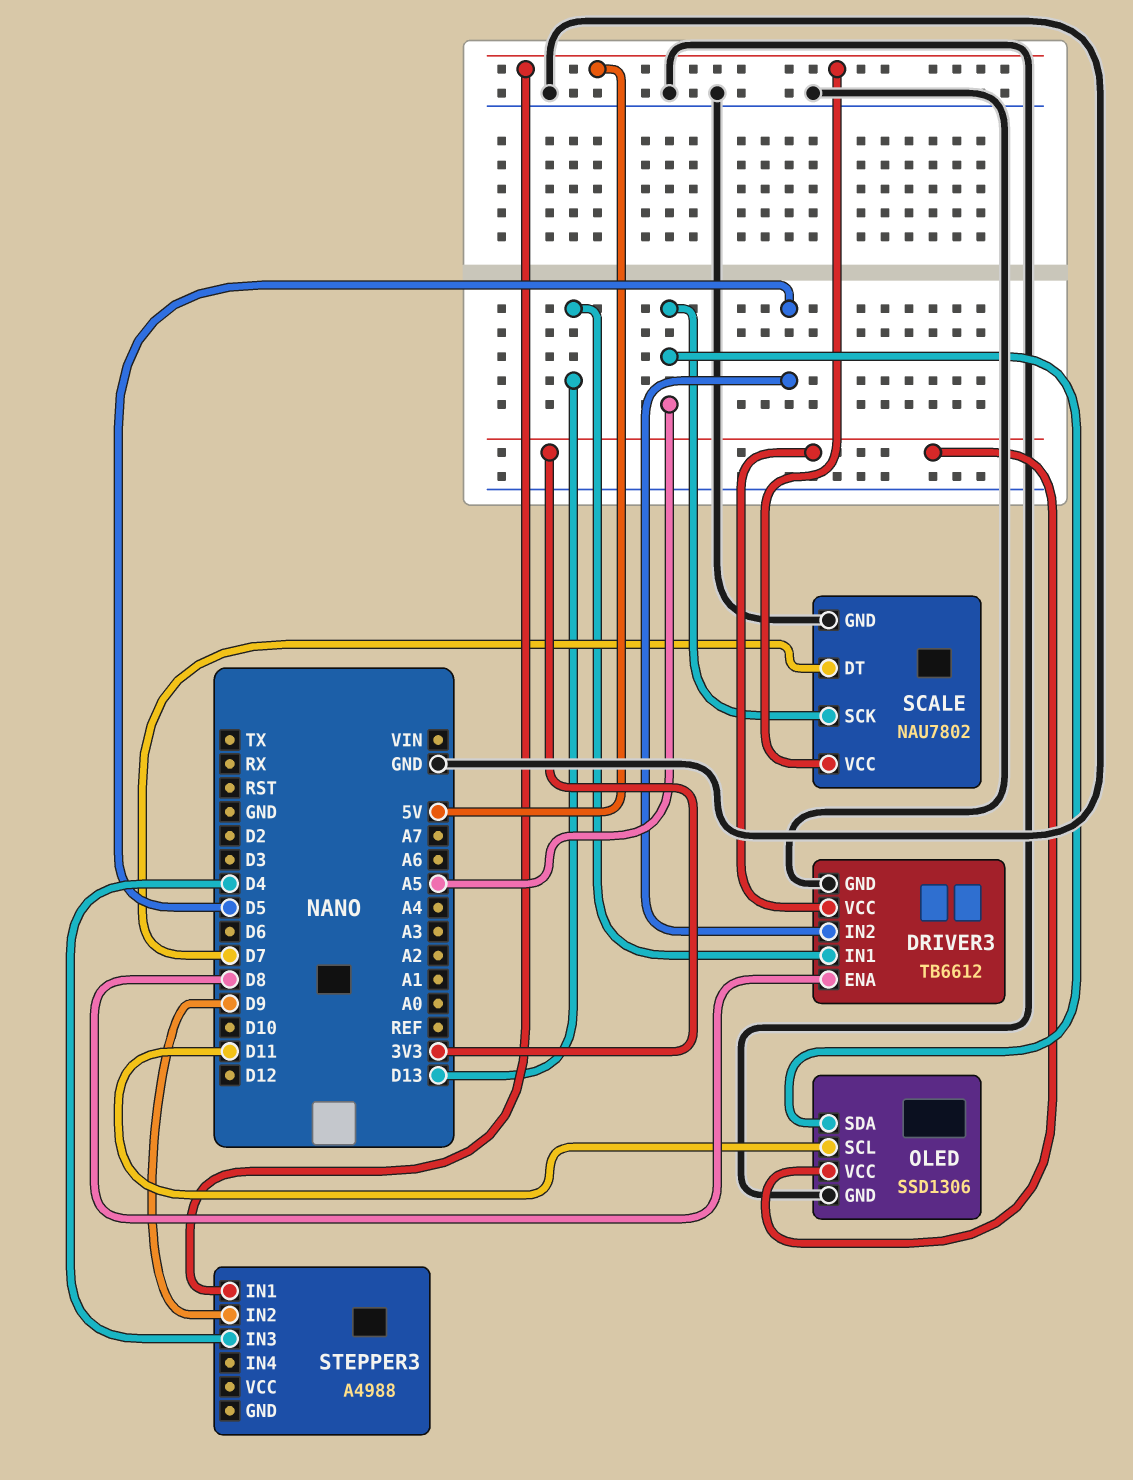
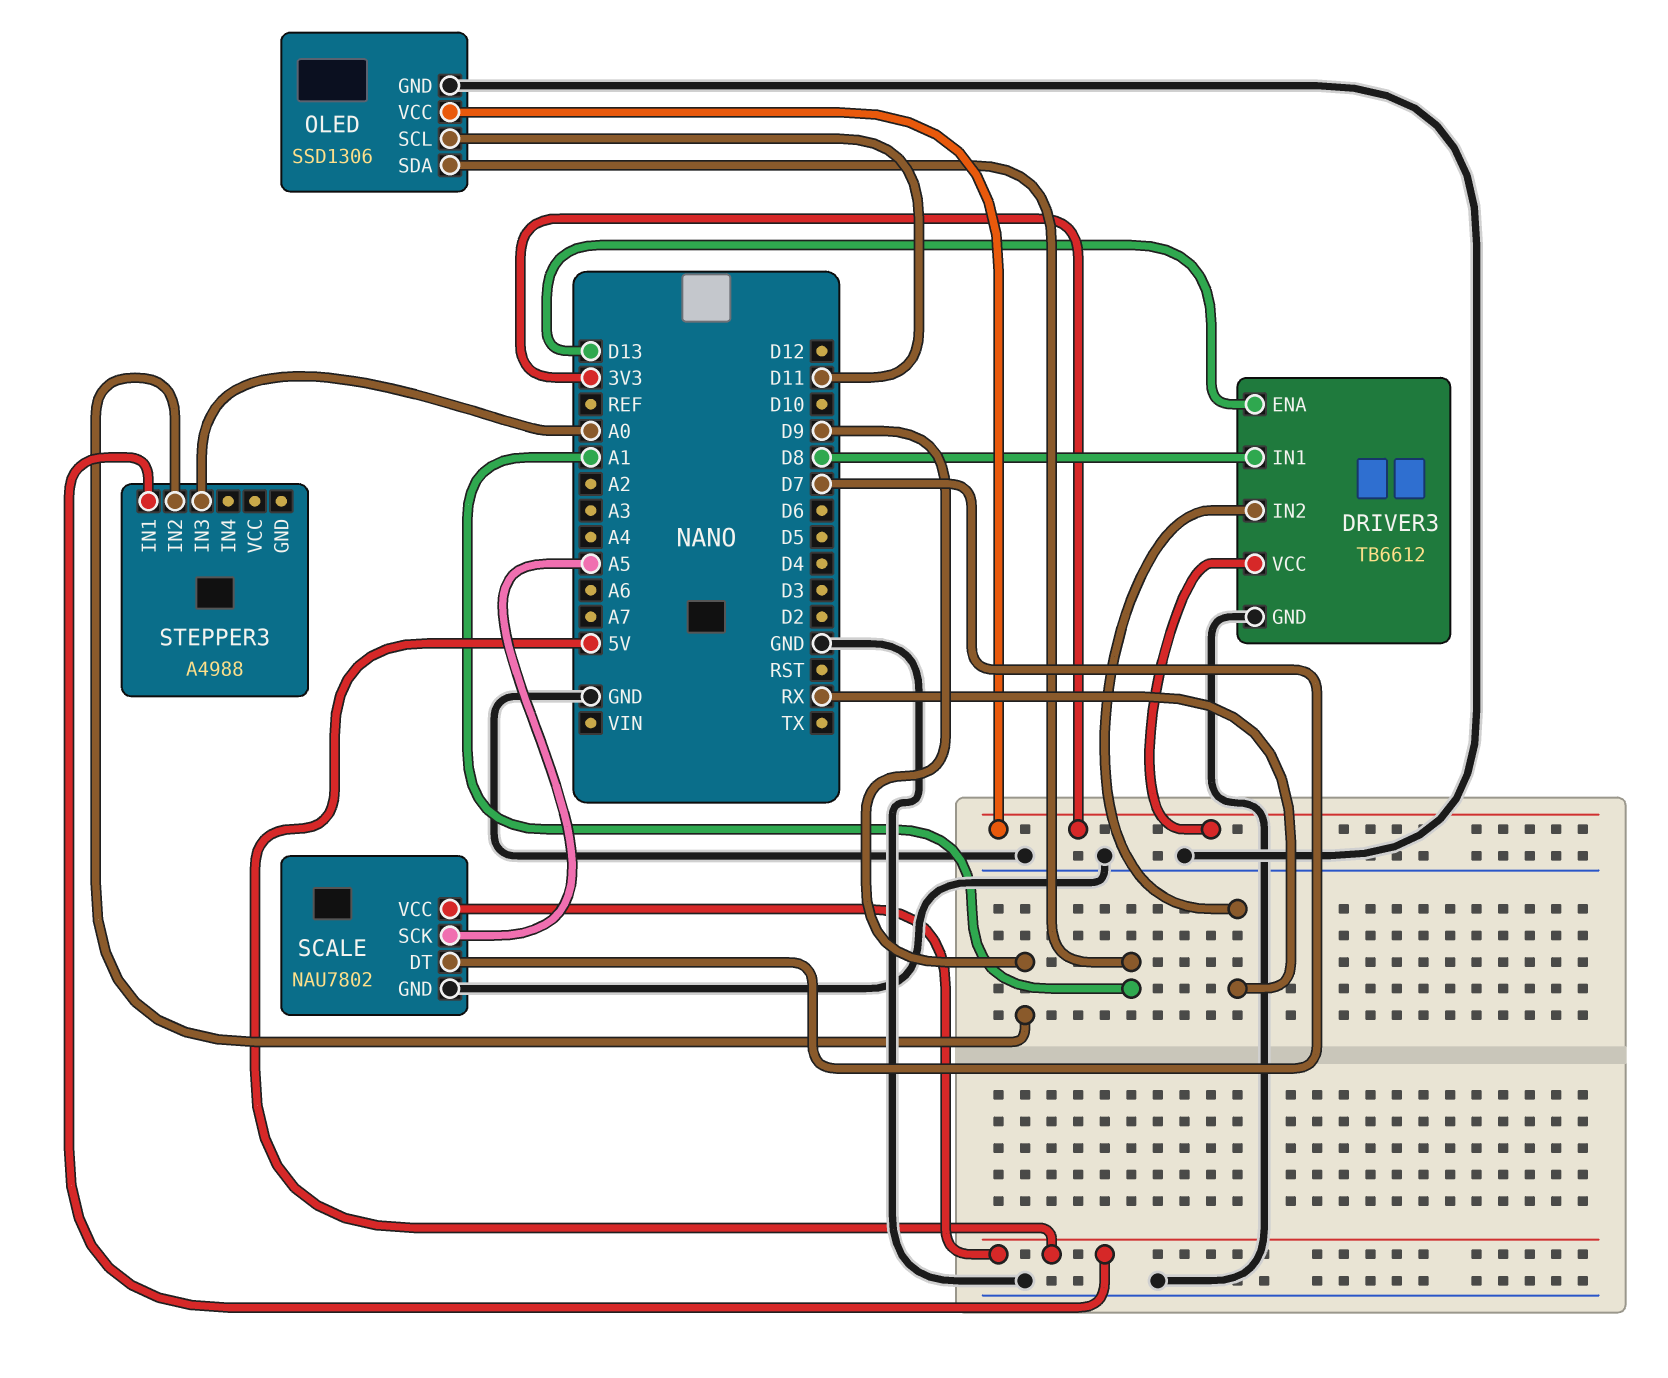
DRIVER3 pin ENA: D8 -> D13
DRIVER3 pin IN1: D13 -> D8
DRIVER3 pin IN2: D5 -> RX
OLED pin SDA: A5 -> A1
STEPPER3 pin IN3: D4 -> A0

